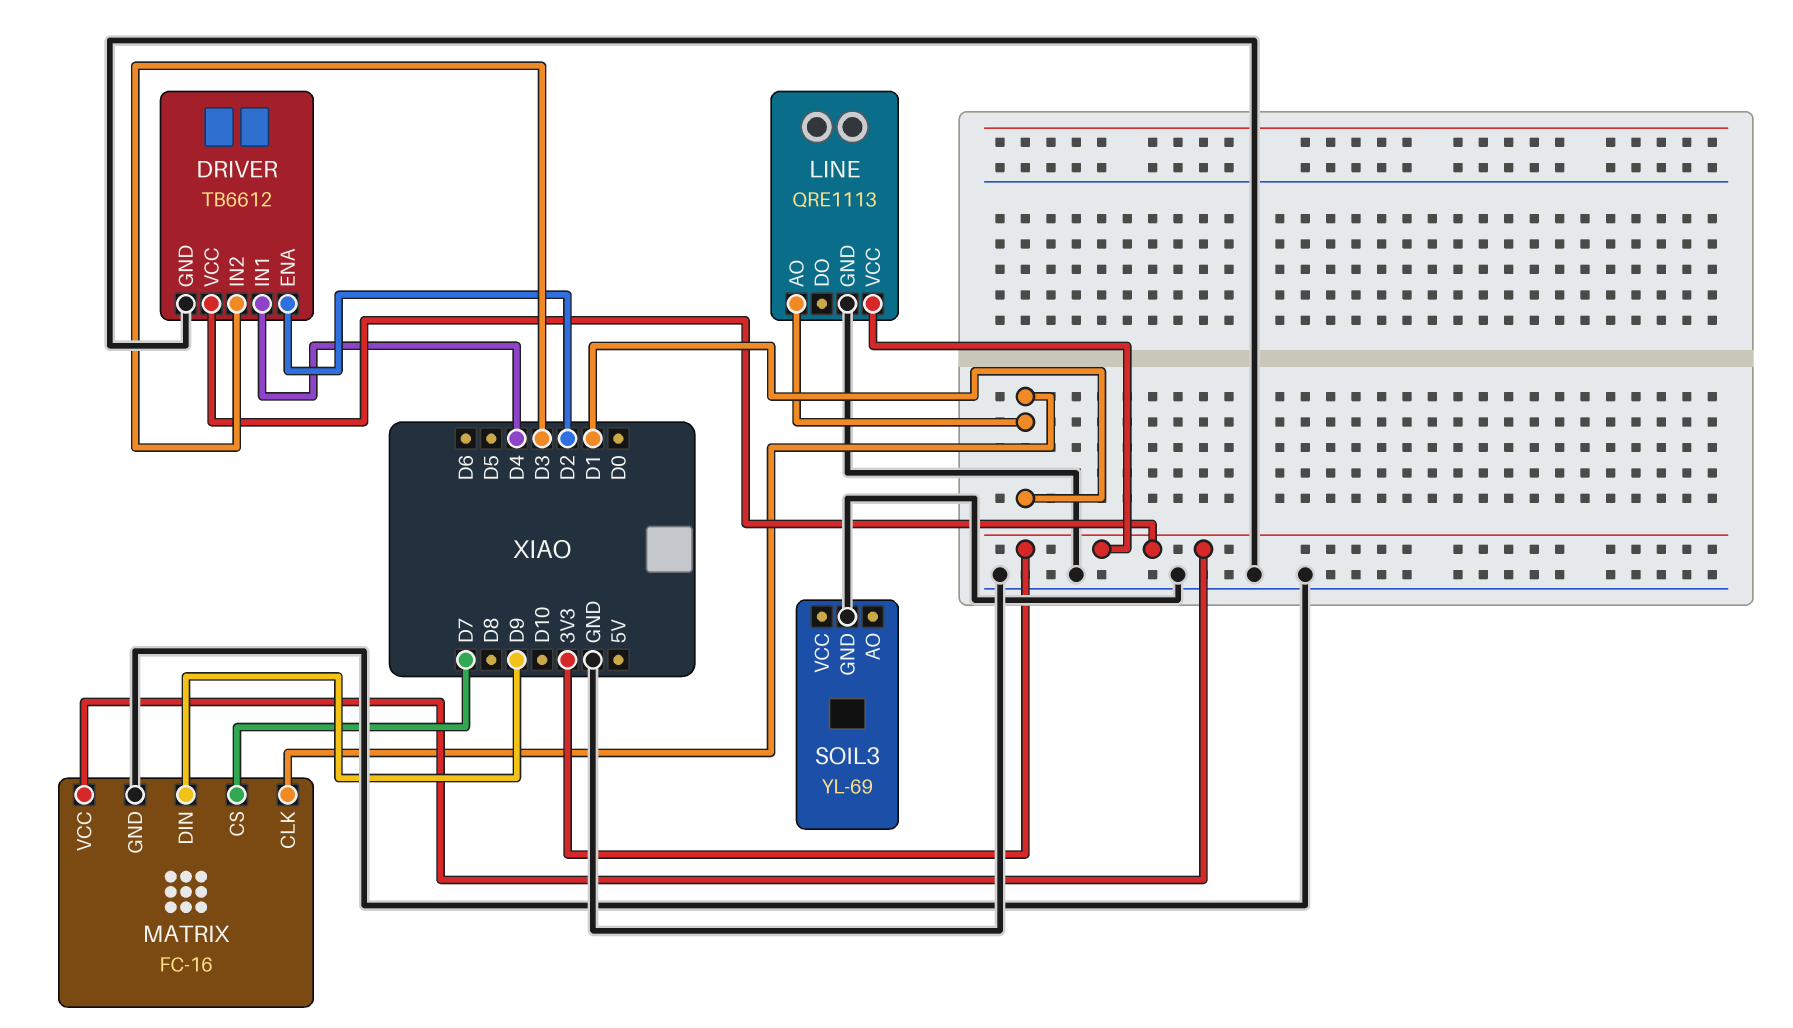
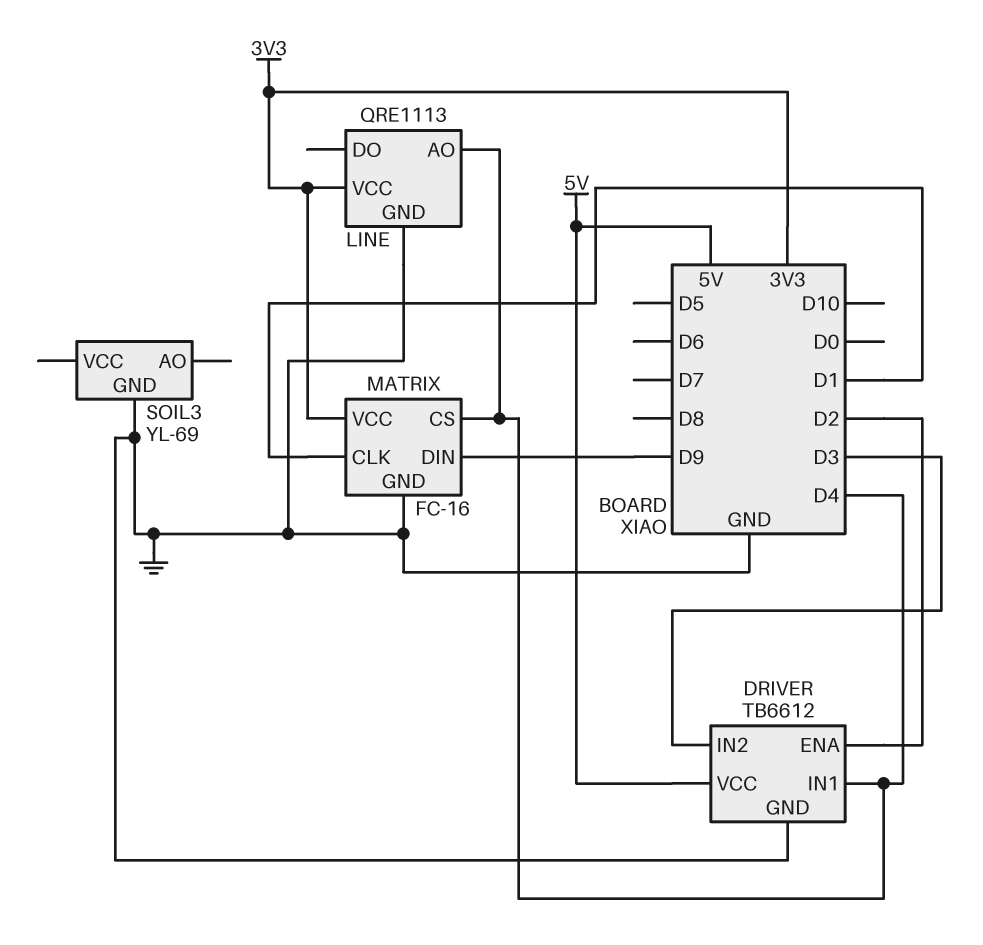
DRIVER pin VCC: 3V3 -> 5V
LINE pin AO: D1 -> D4
MATRIX pin CS: D7 -> D4

